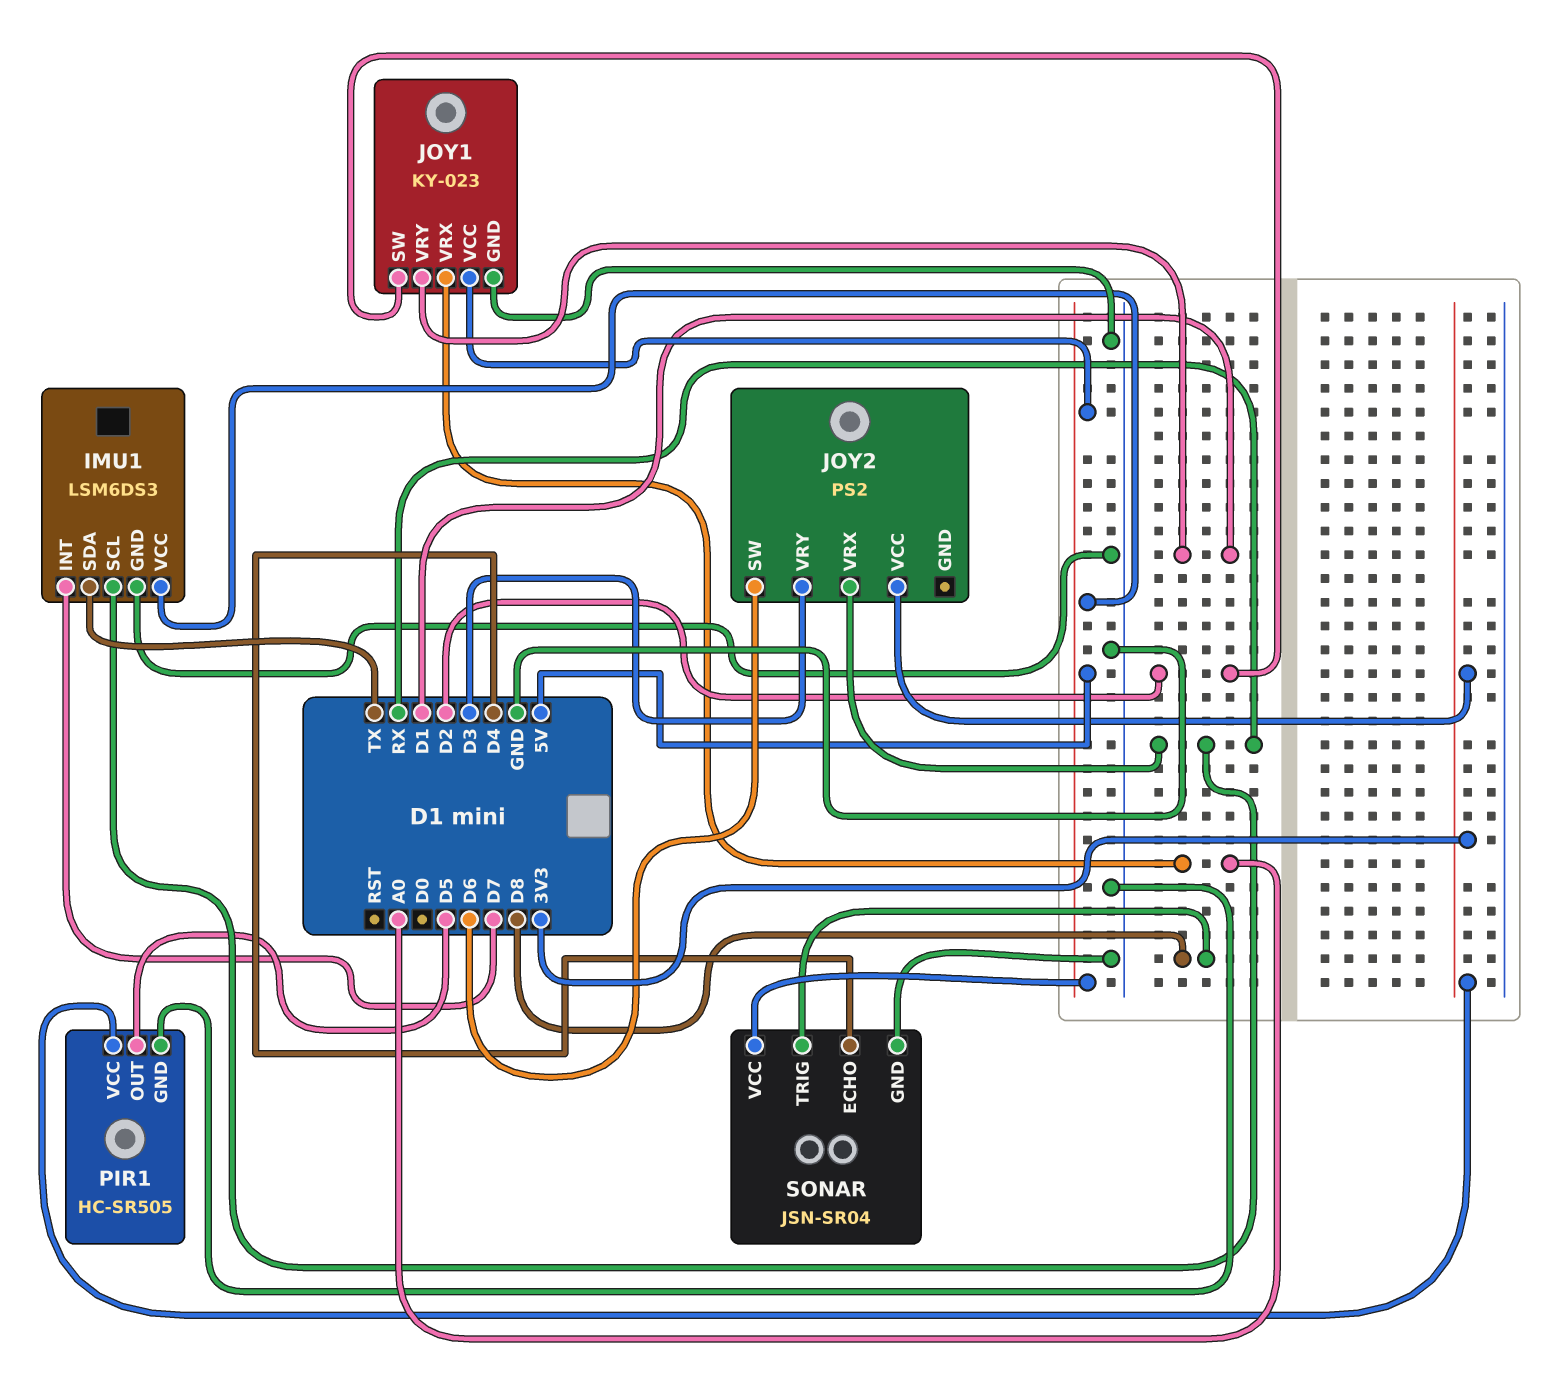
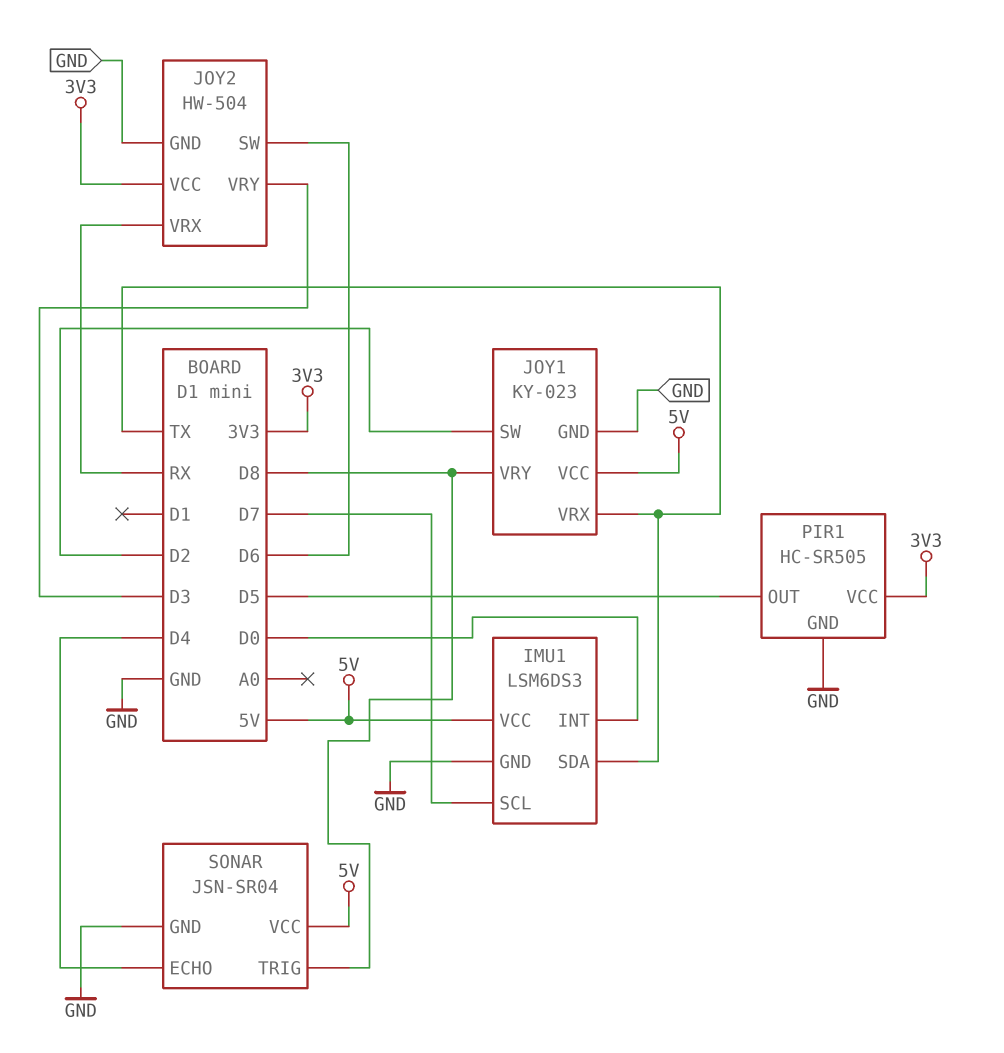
IMU1 pin INT: D7 -> D0
IMU1 pin SCL: RX -> D7
JOY1 pin VRX: A0 -> TX
JOY1 pin VRY: D1 -> D8
JOY2: PS2 -> HW-504
JOY2 pin GND: none -> GND

